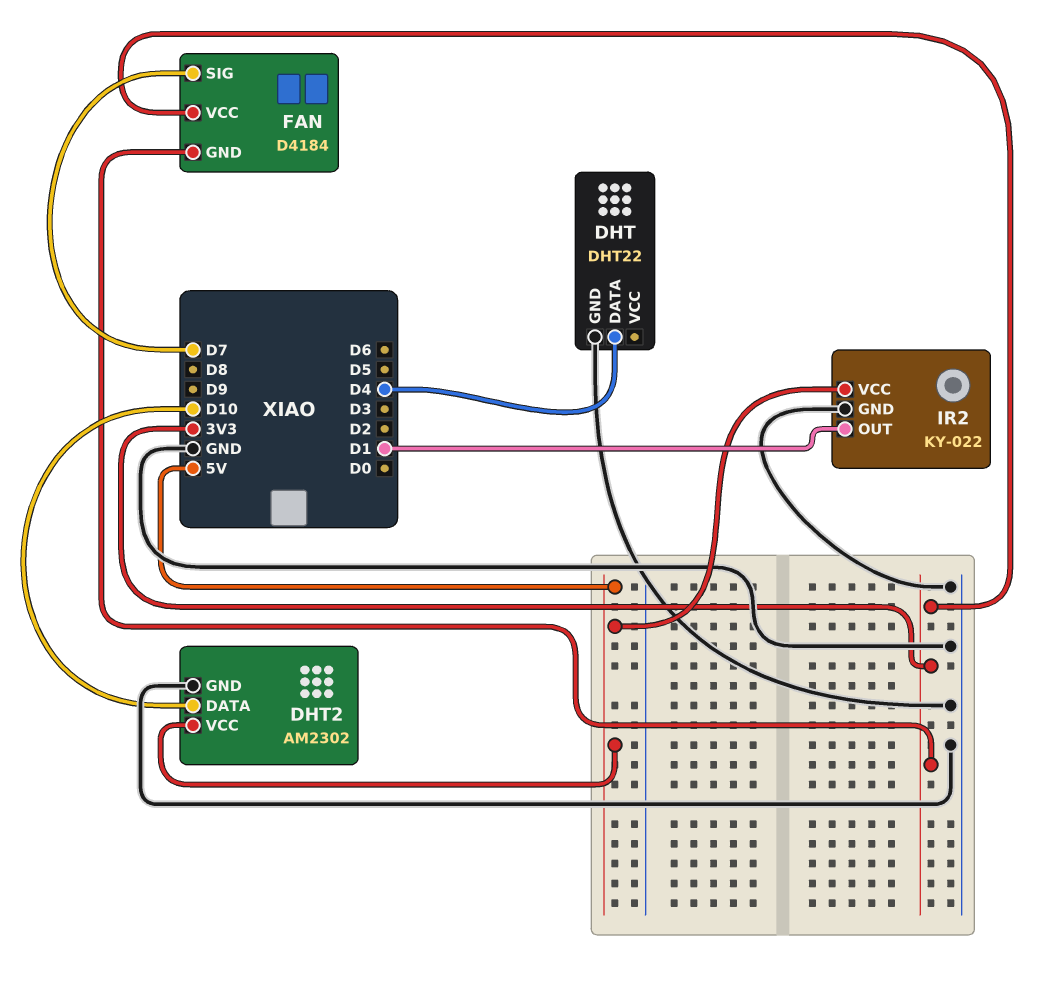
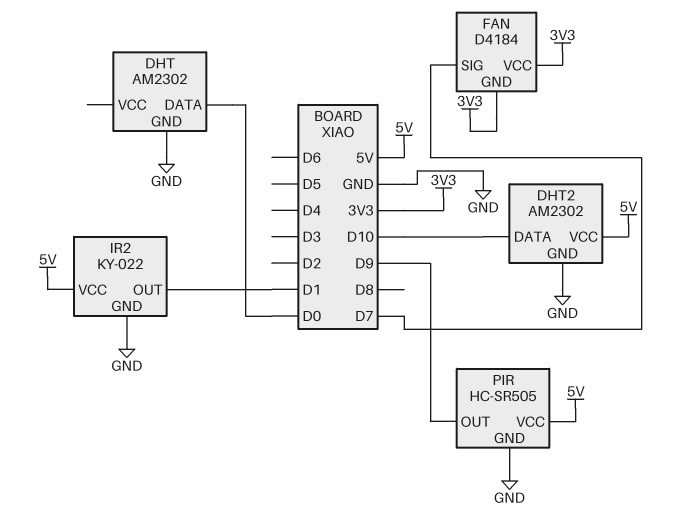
DHT: DHT22 -> AM2302
DHT pin DATA: D4 -> D0
PIR: none -> HC-SR505
PIR pin GND: none -> GND
PIR pin OUT: none -> D9
PIR pin VCC: none -> 5V

